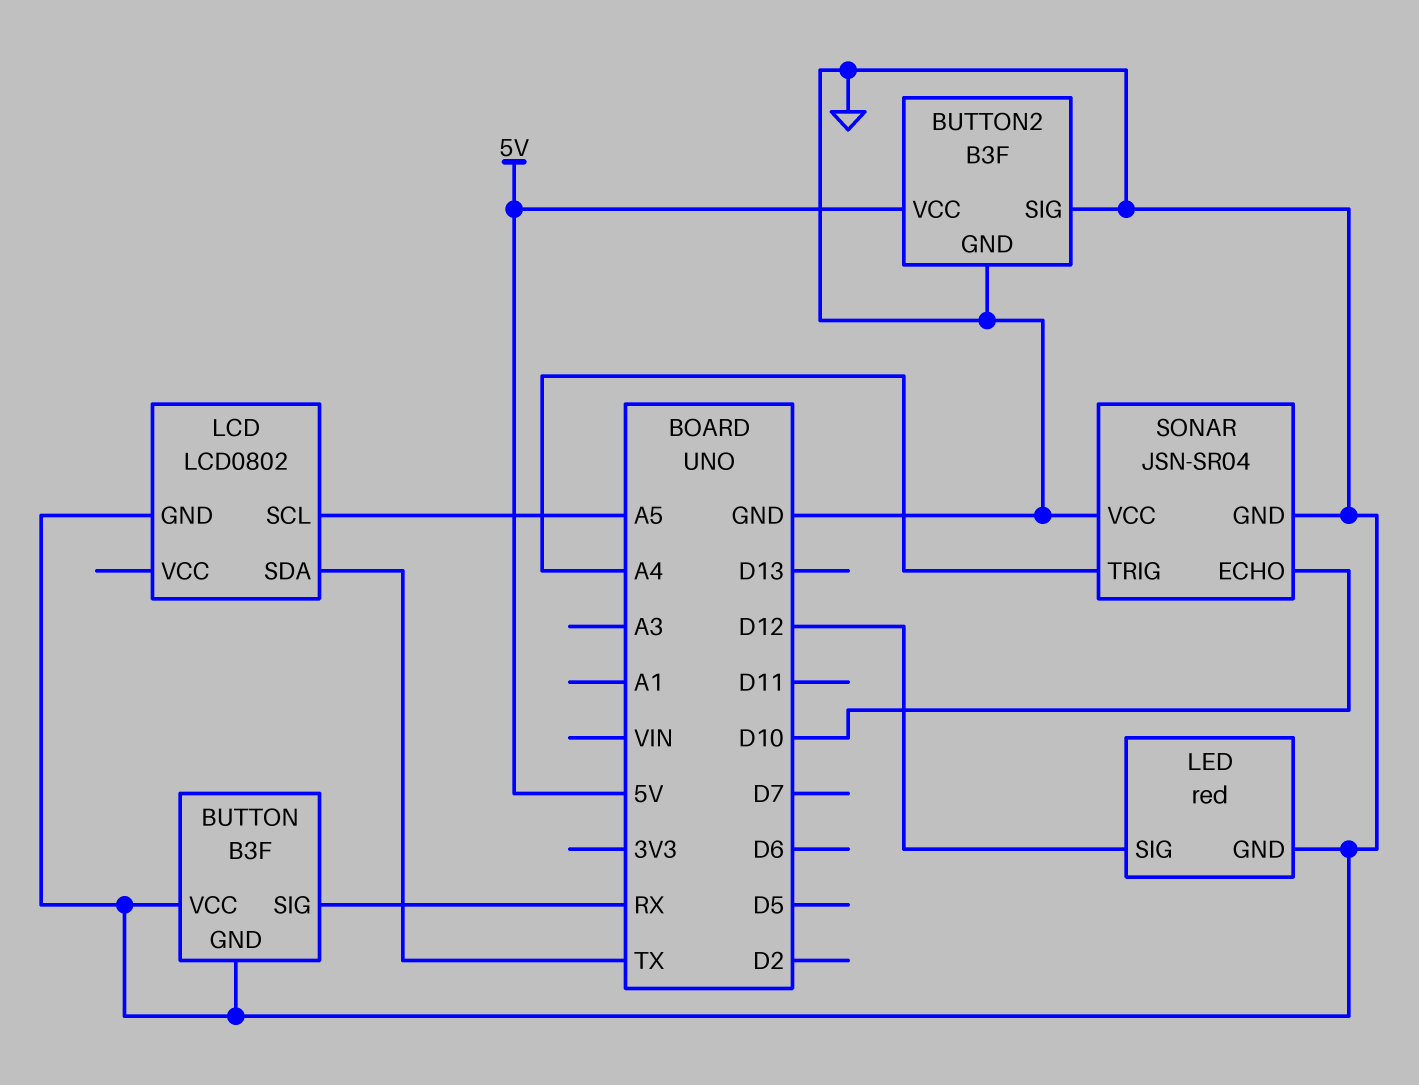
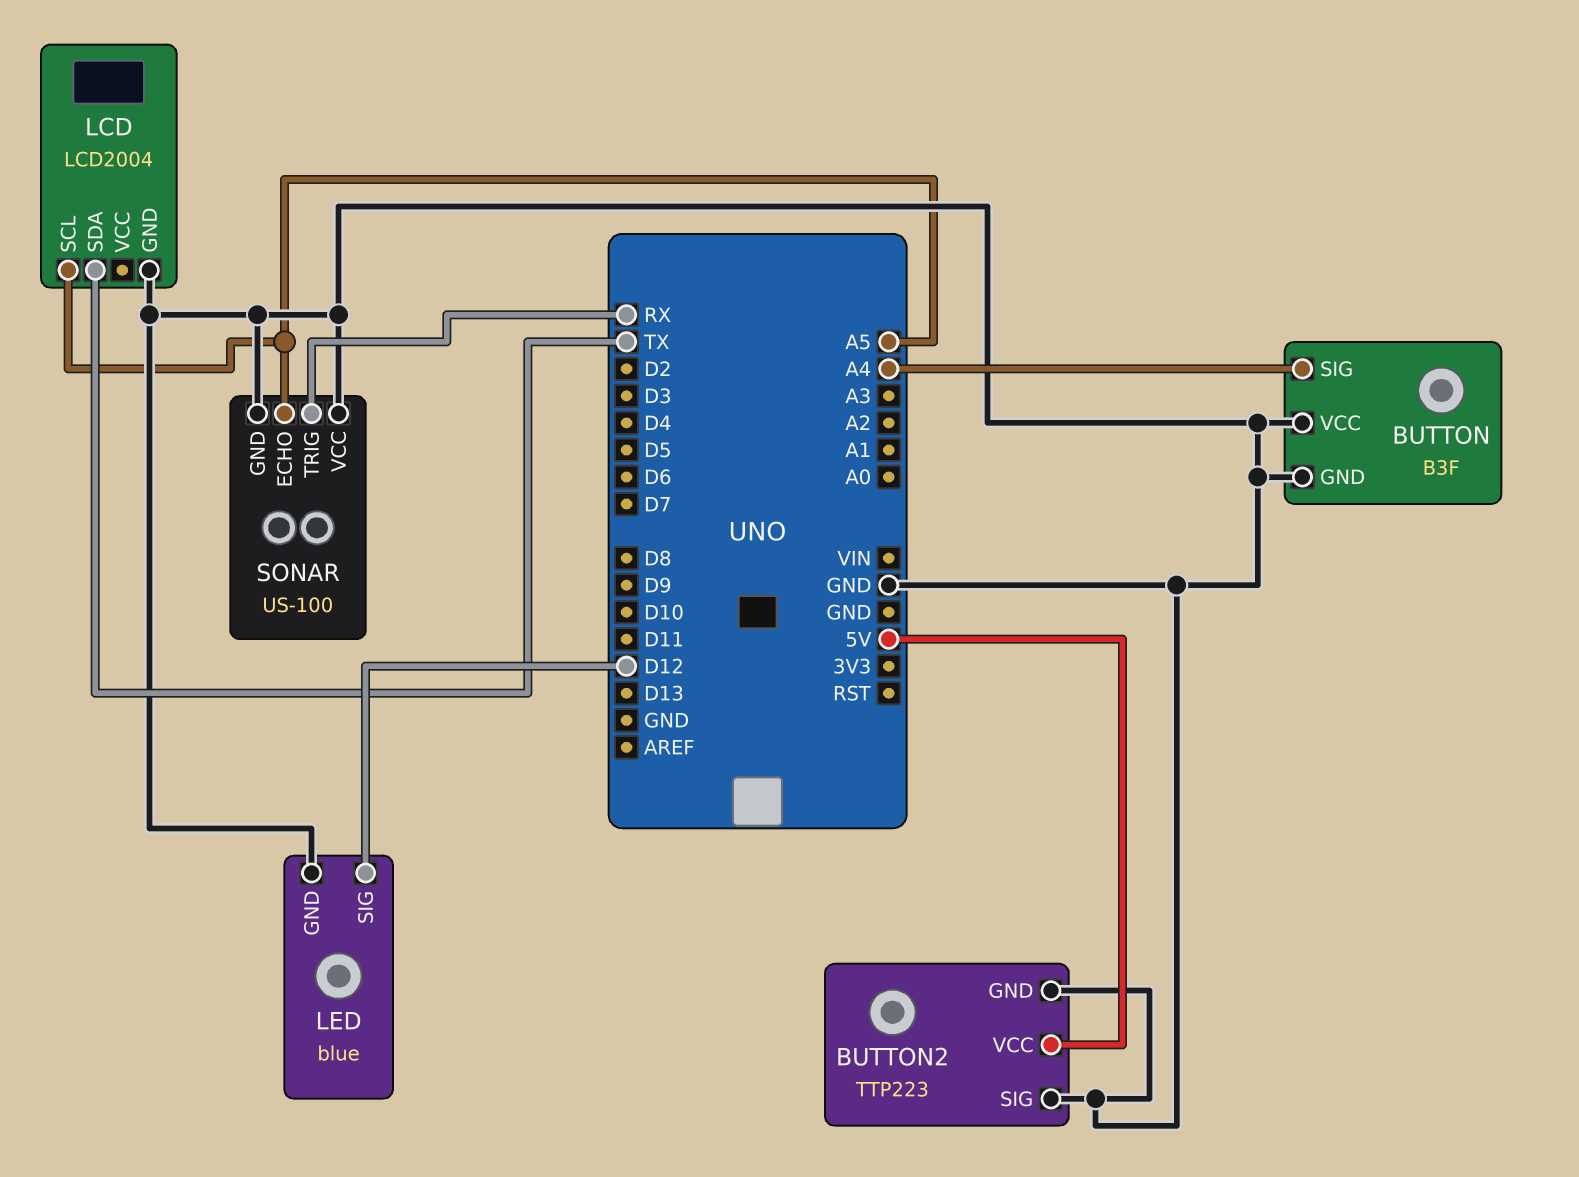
BUTTON pin SIG: RX -> A4
BUTTON2: B3F -> TTP223
LCD: LCD0802 -> LCD2004
LED: red -> blue
SONAR: JSN-SR04 -> US-100
SONAR pin ECHO: D10 -> A5
SONAR pin TRIG: A4 -> RX

